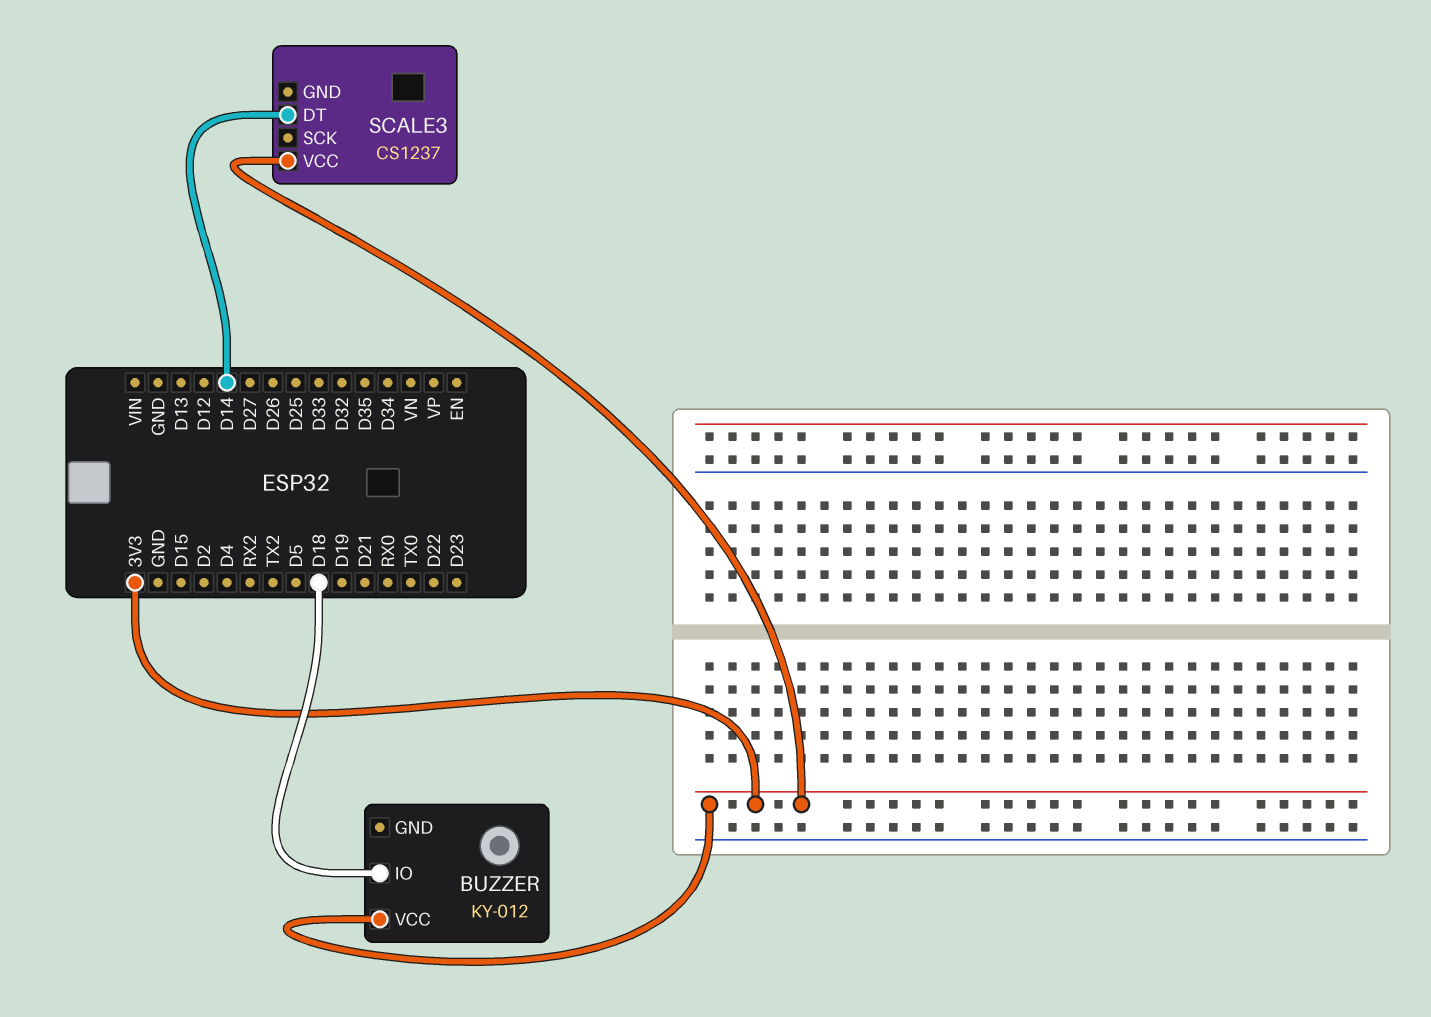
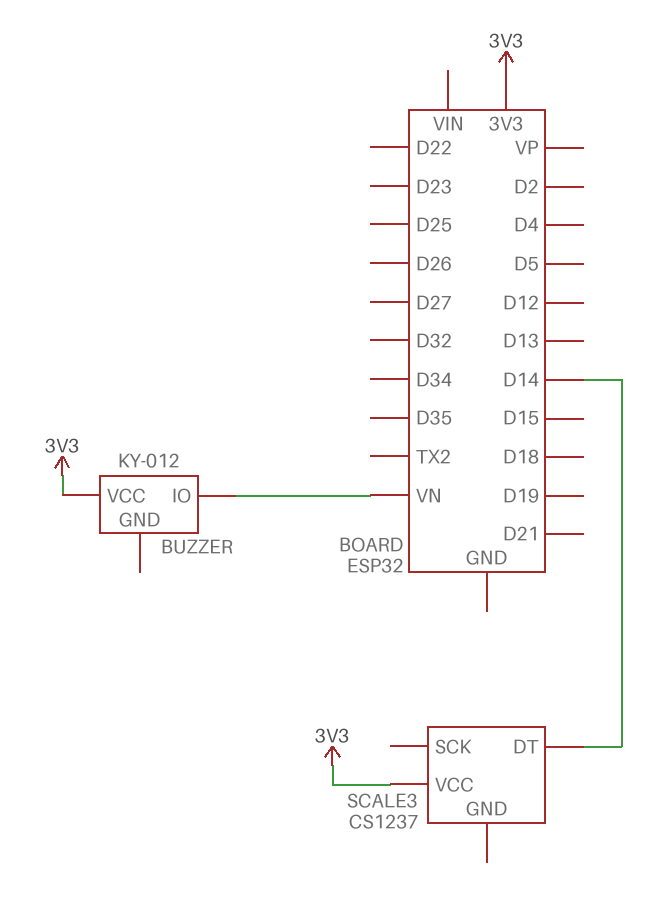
BUZZER pin IO: D18 -> VN

